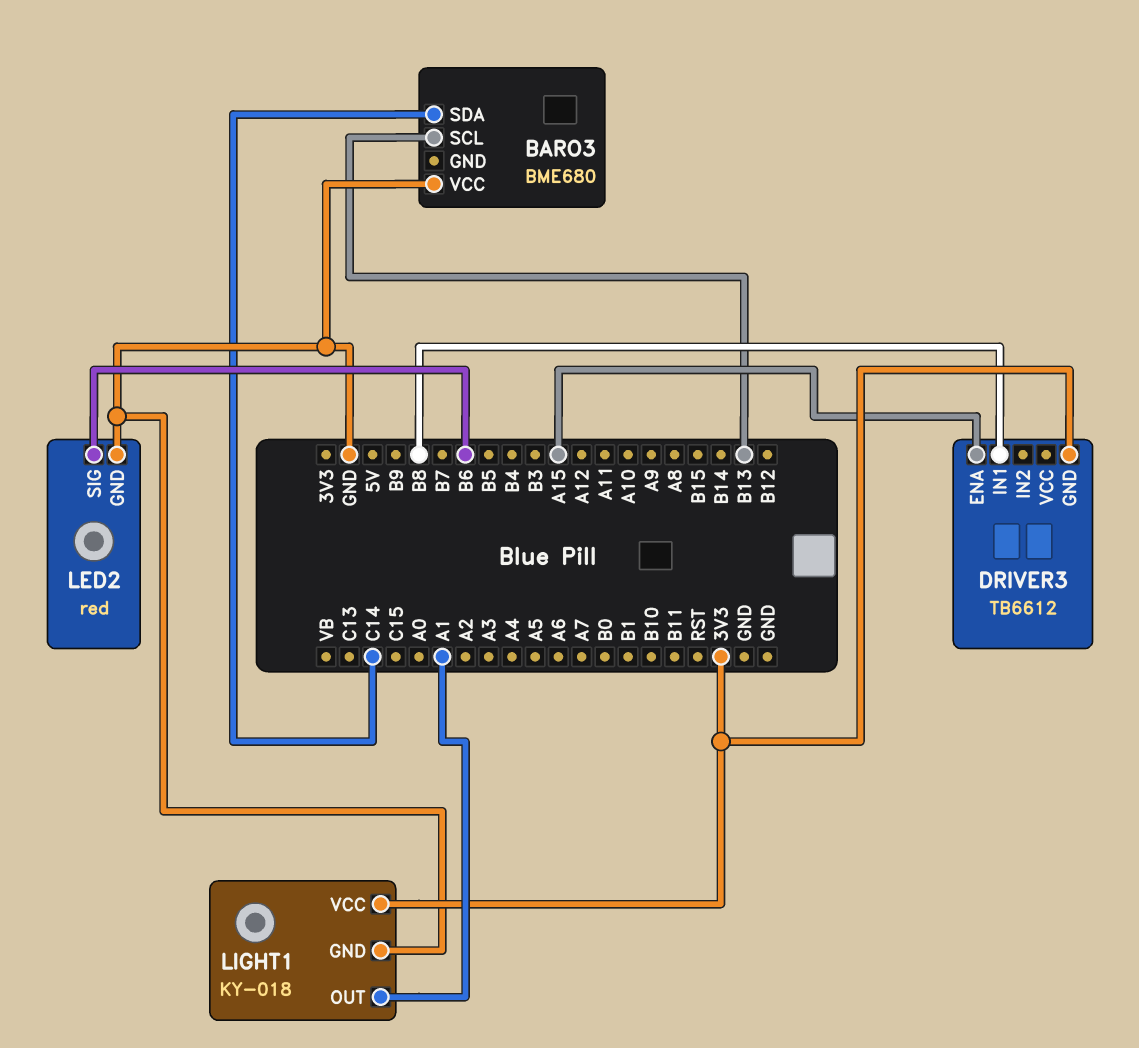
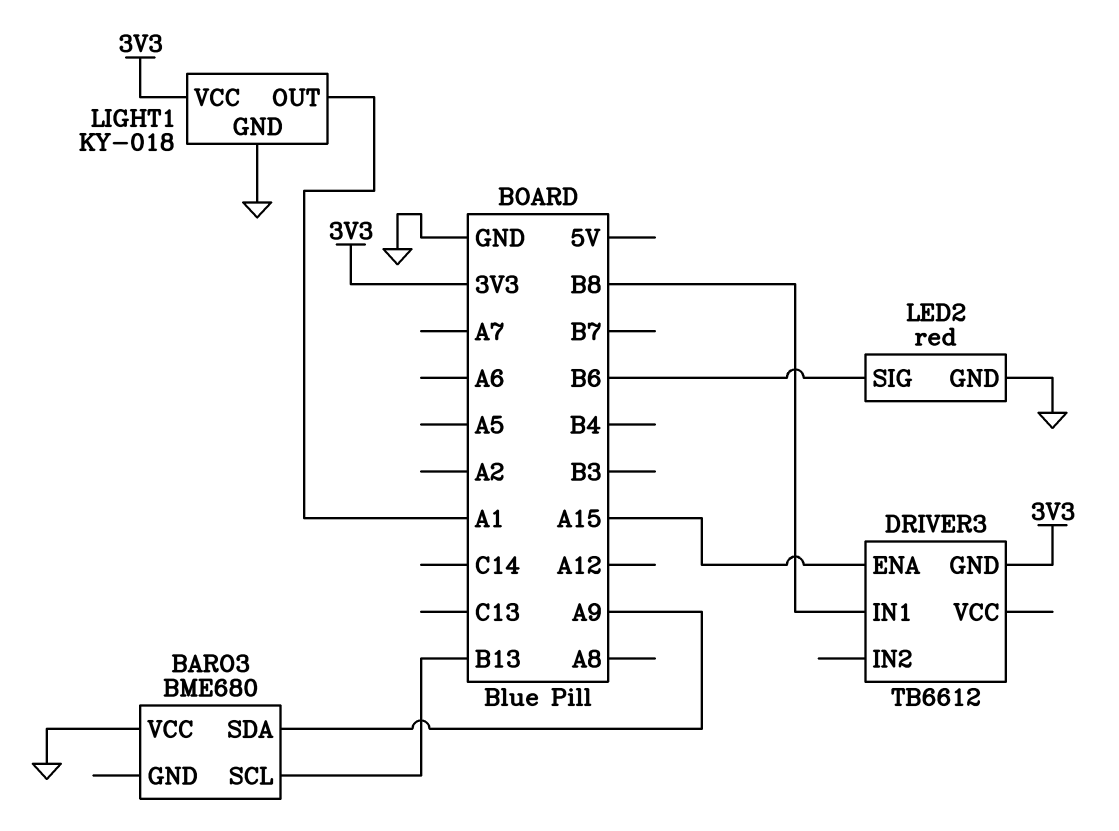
BARO3 pin SDA: C14 -> A9

